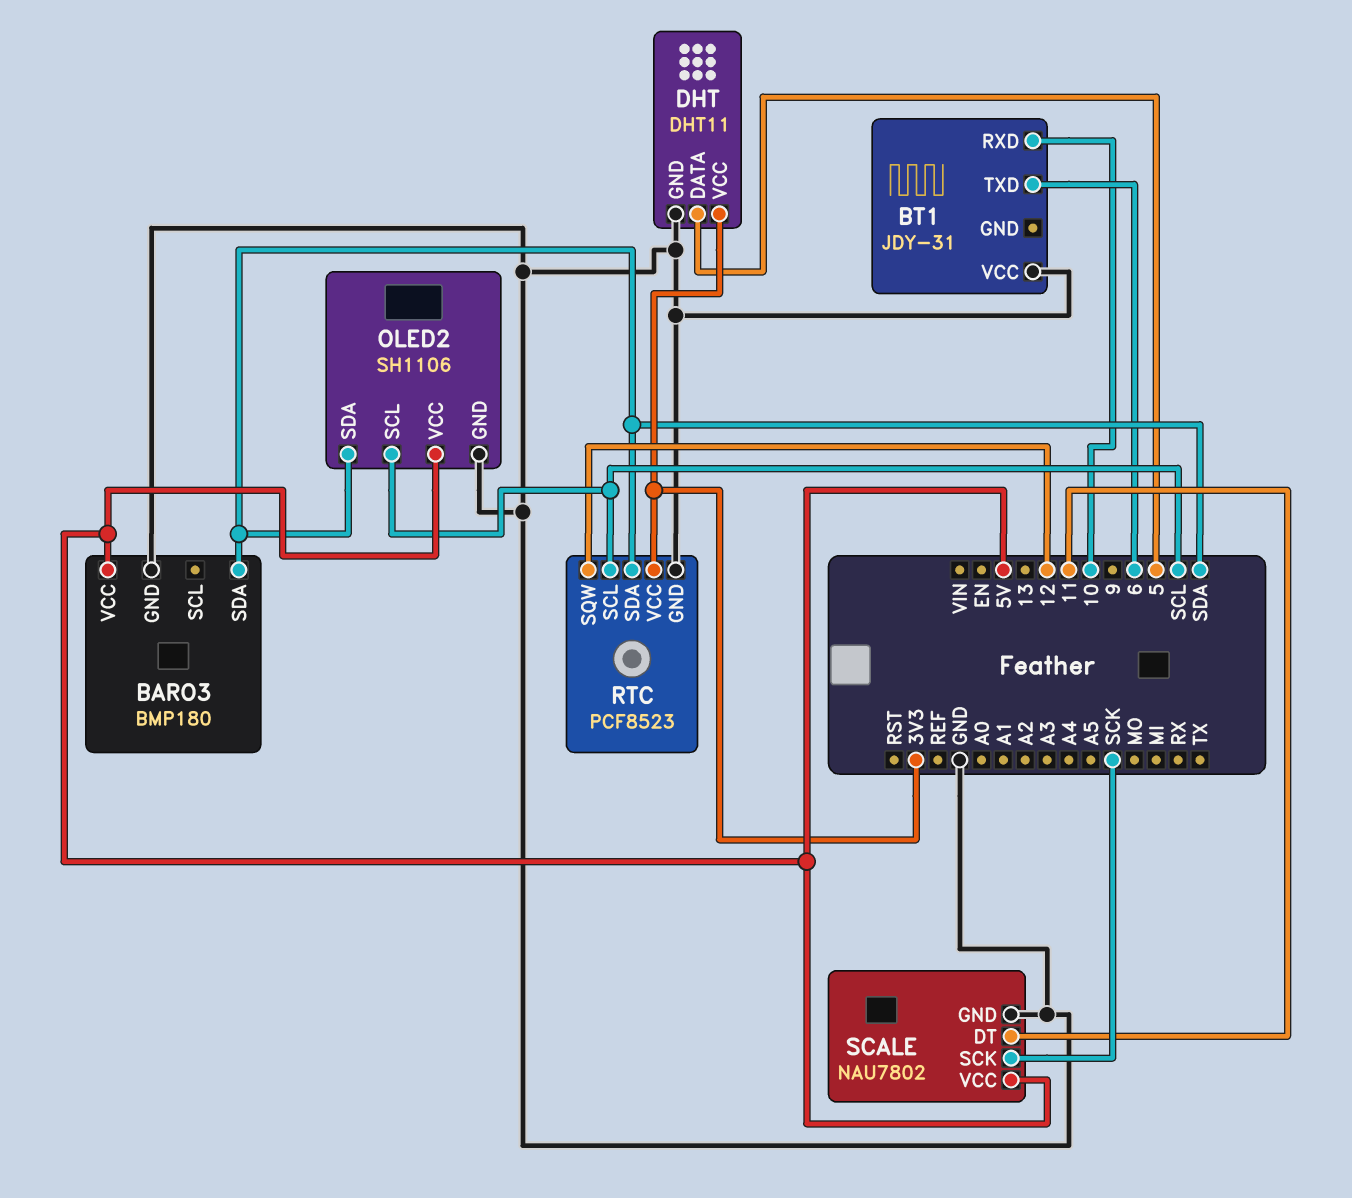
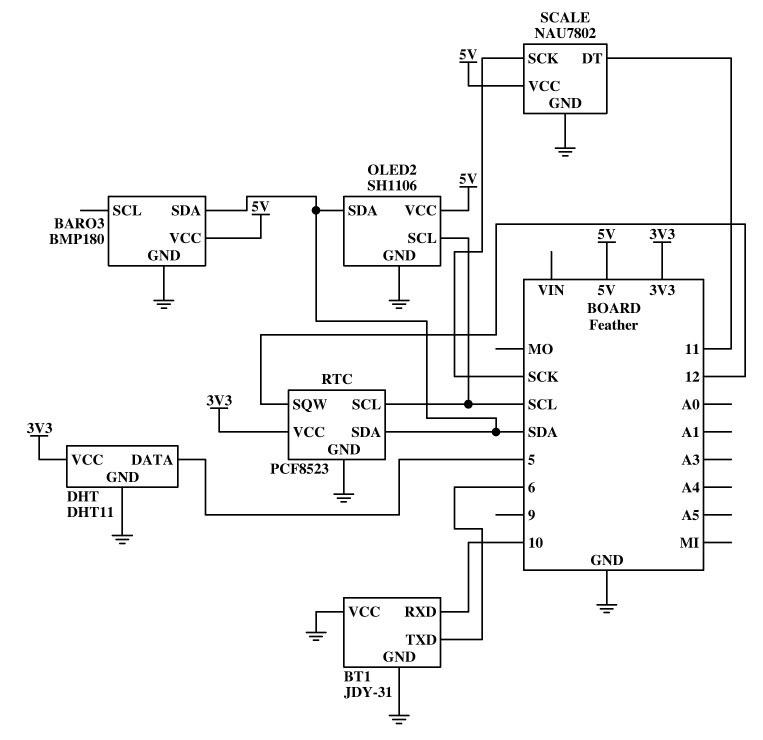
BT1 pin GND: none -> GND

